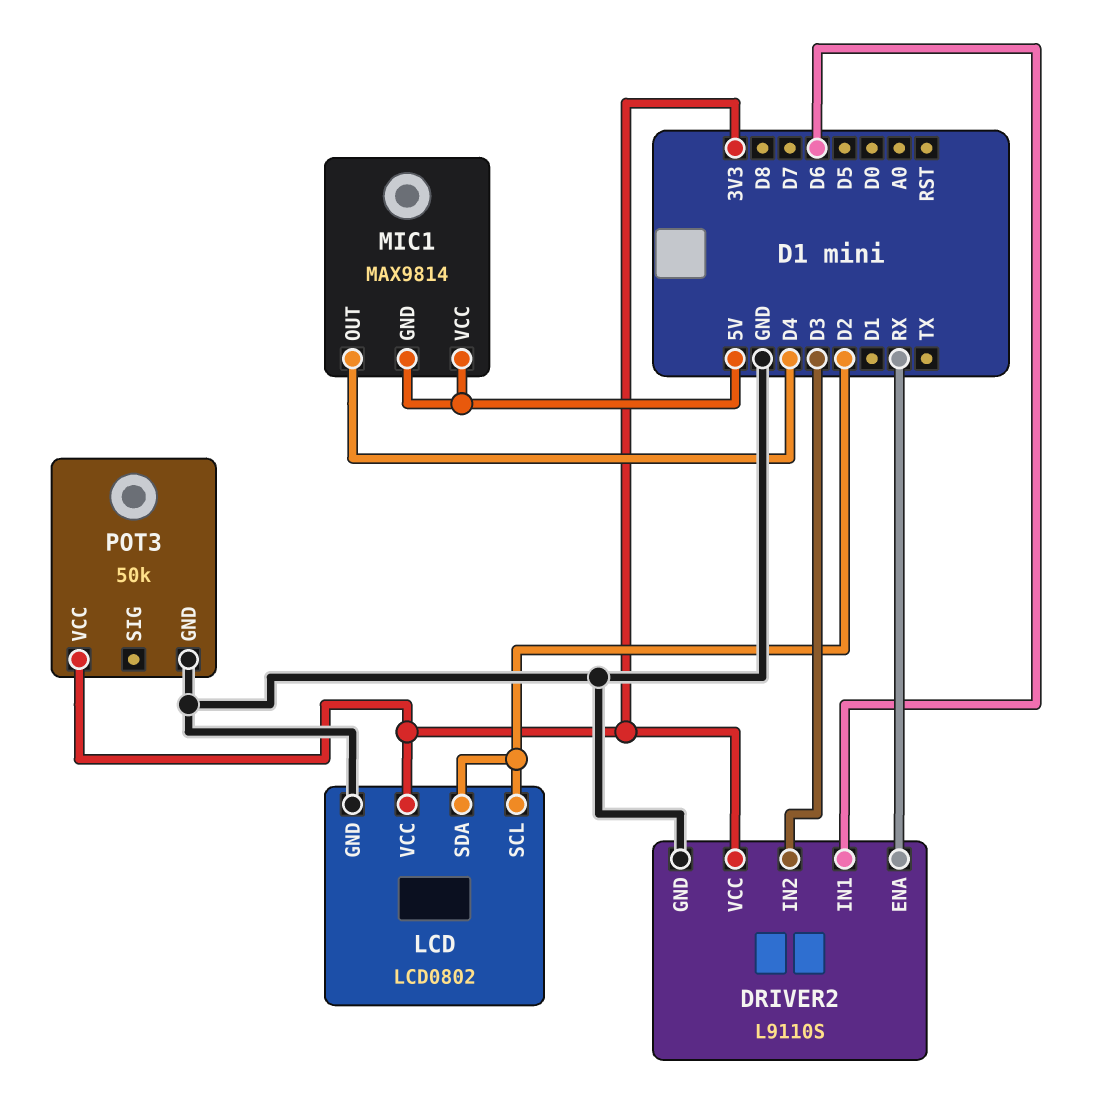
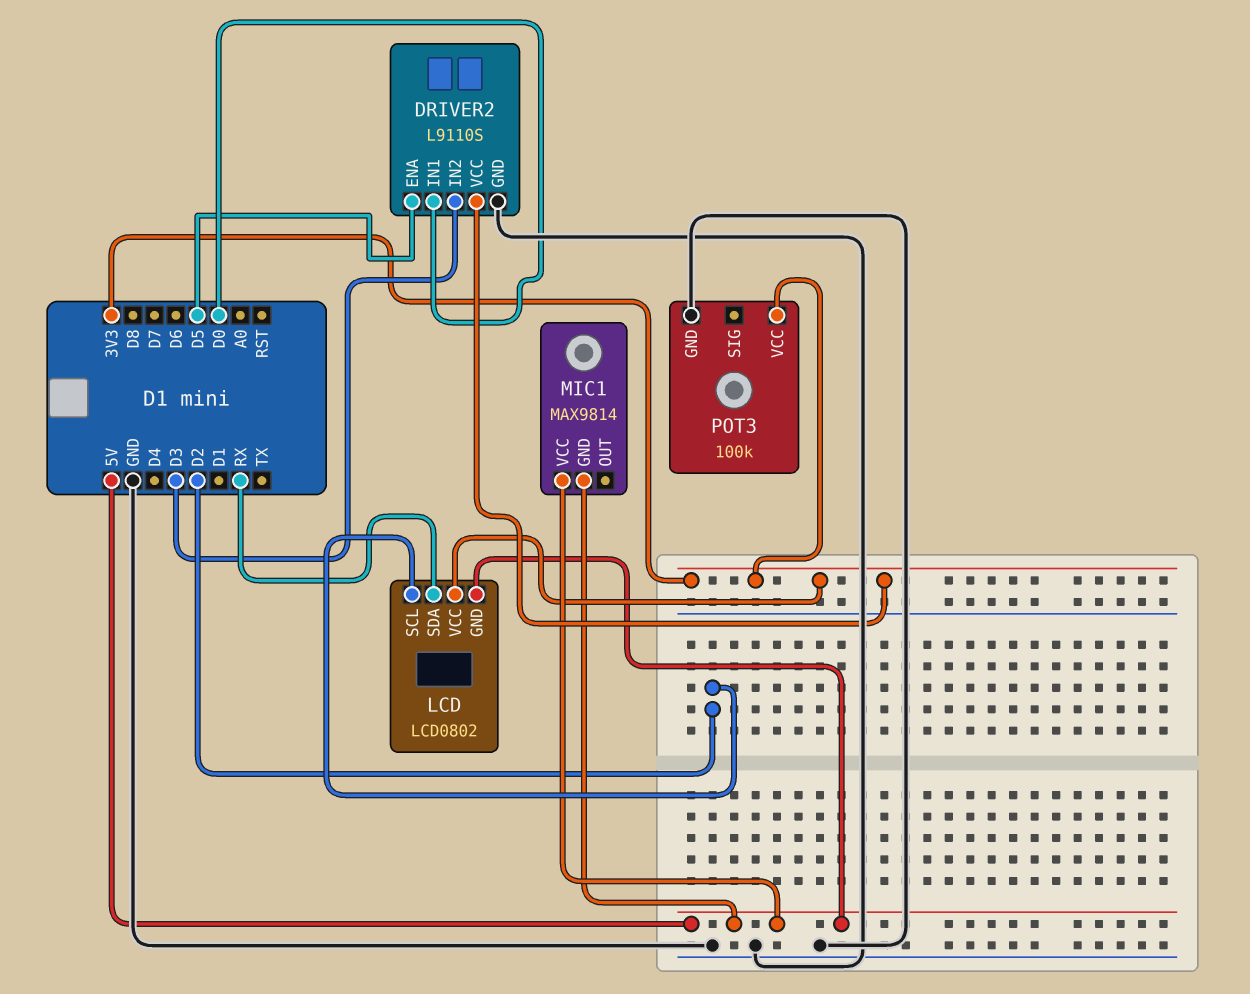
DRIVER2 pin ENA: RX -> D5
DRIVER2 pin IN1: D6 -> D0
LCD pin GND: GND -> 5V
LCD pin SDA: D2 -> RX
MIC1 pin OUT: D4 -> none
POT3: 50k -> 100k

